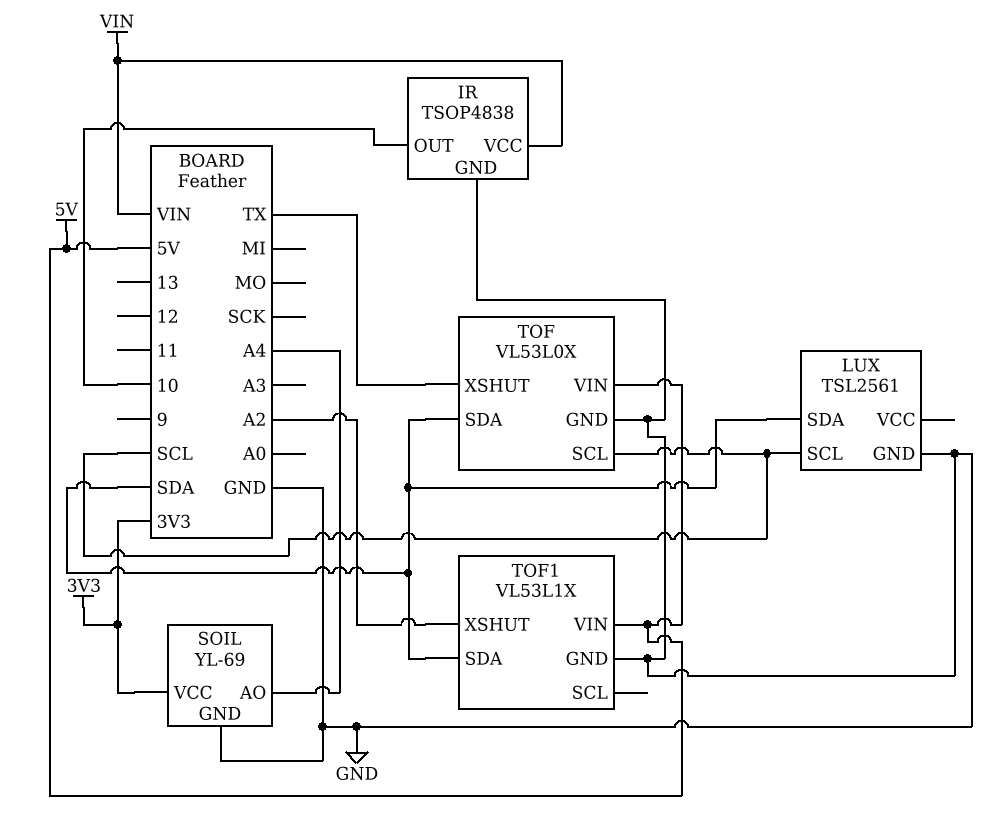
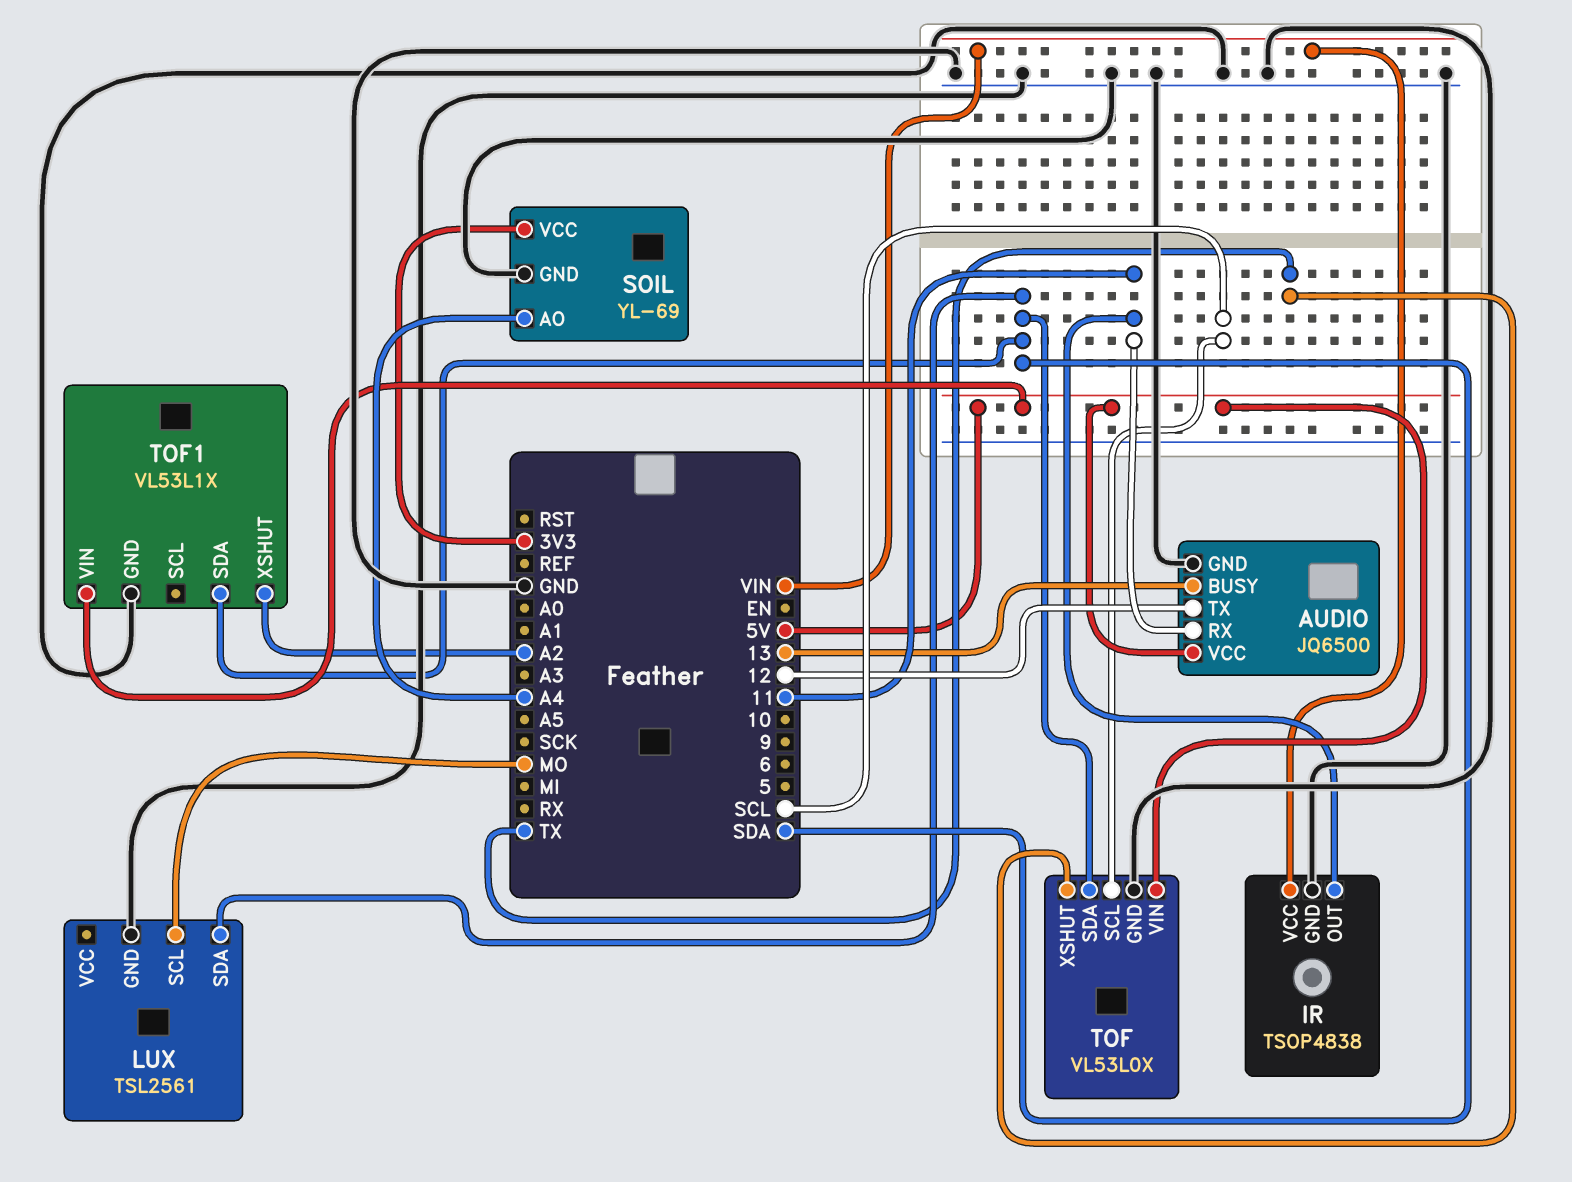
AUDIO: none -> JQ6500
AUDIO pin BUSY: none -> 13
AUDIO pin GND: none -> GND
AUDIO pin RX: none -> 11
AUDIO pin TX: none -> 12
AUDIO pin VCC: none -> 5V
IR pin OUT: 10 -> 11
LUX pin SCL: SCL -> MO

